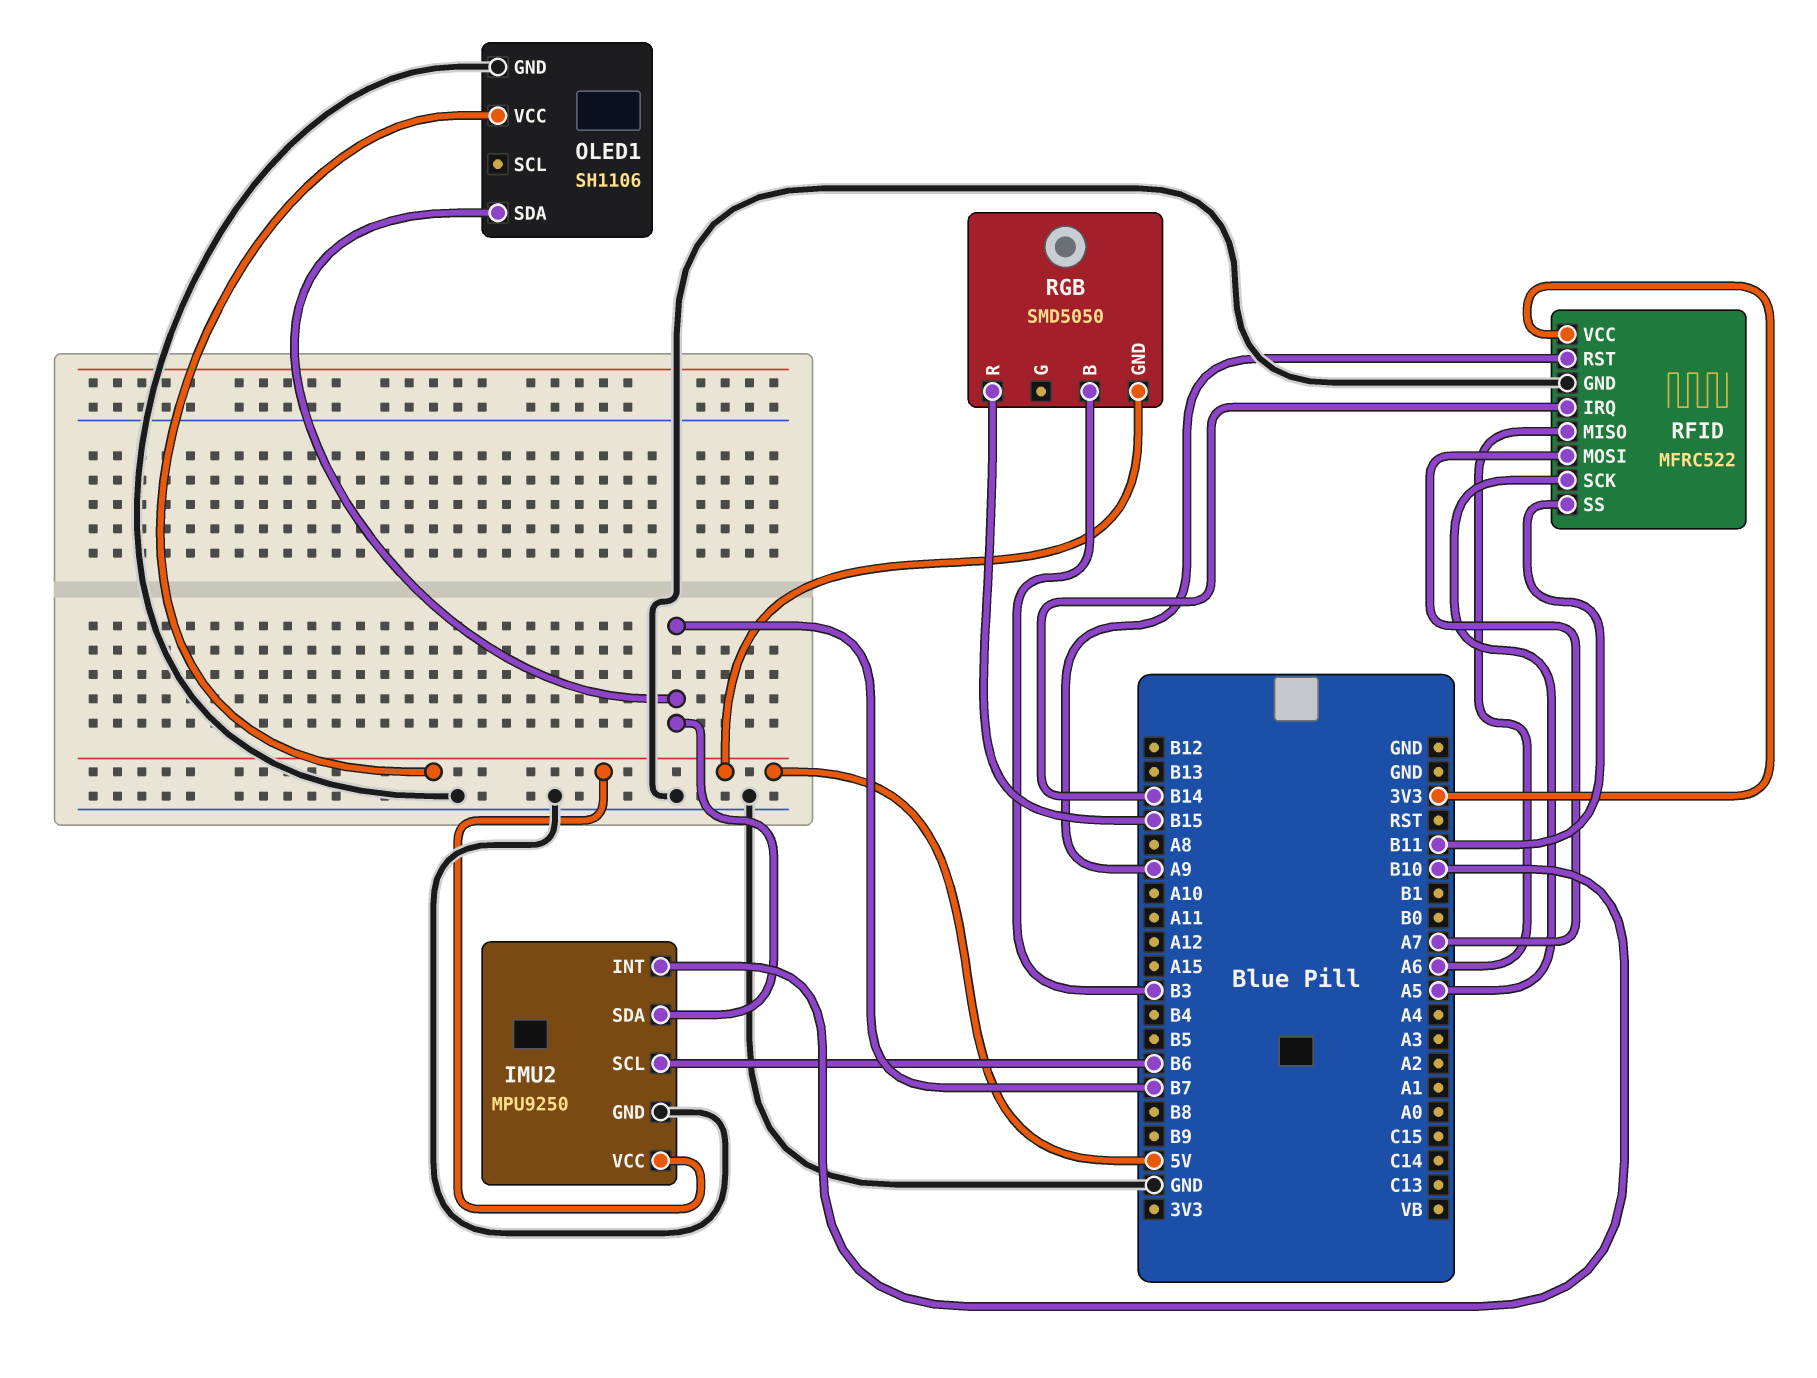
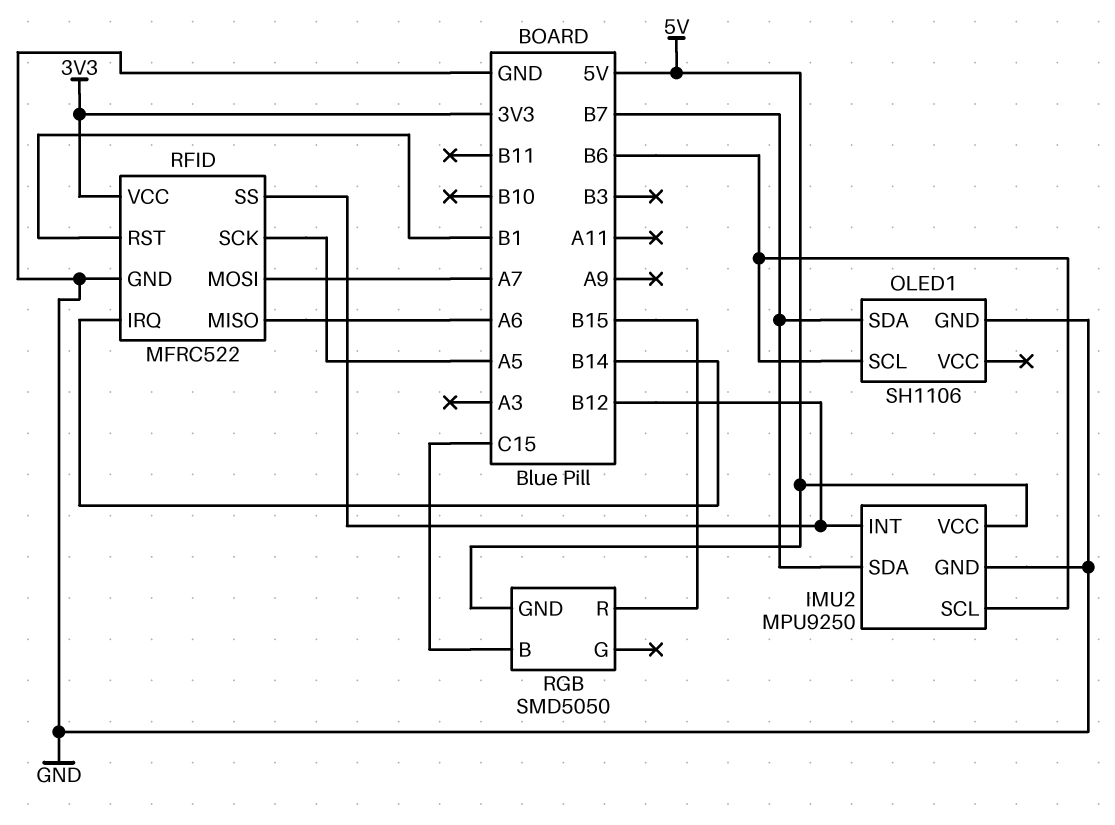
IMU2 pin INT: B10 -> B12
OLED1 pin SCL: none -> B6
OLED1 pin VCC: 5V -> none
RFID pin RST: A9 -> B1
RFID pin SS: B11 -> B12
RGB pin B: B3 -> C15

